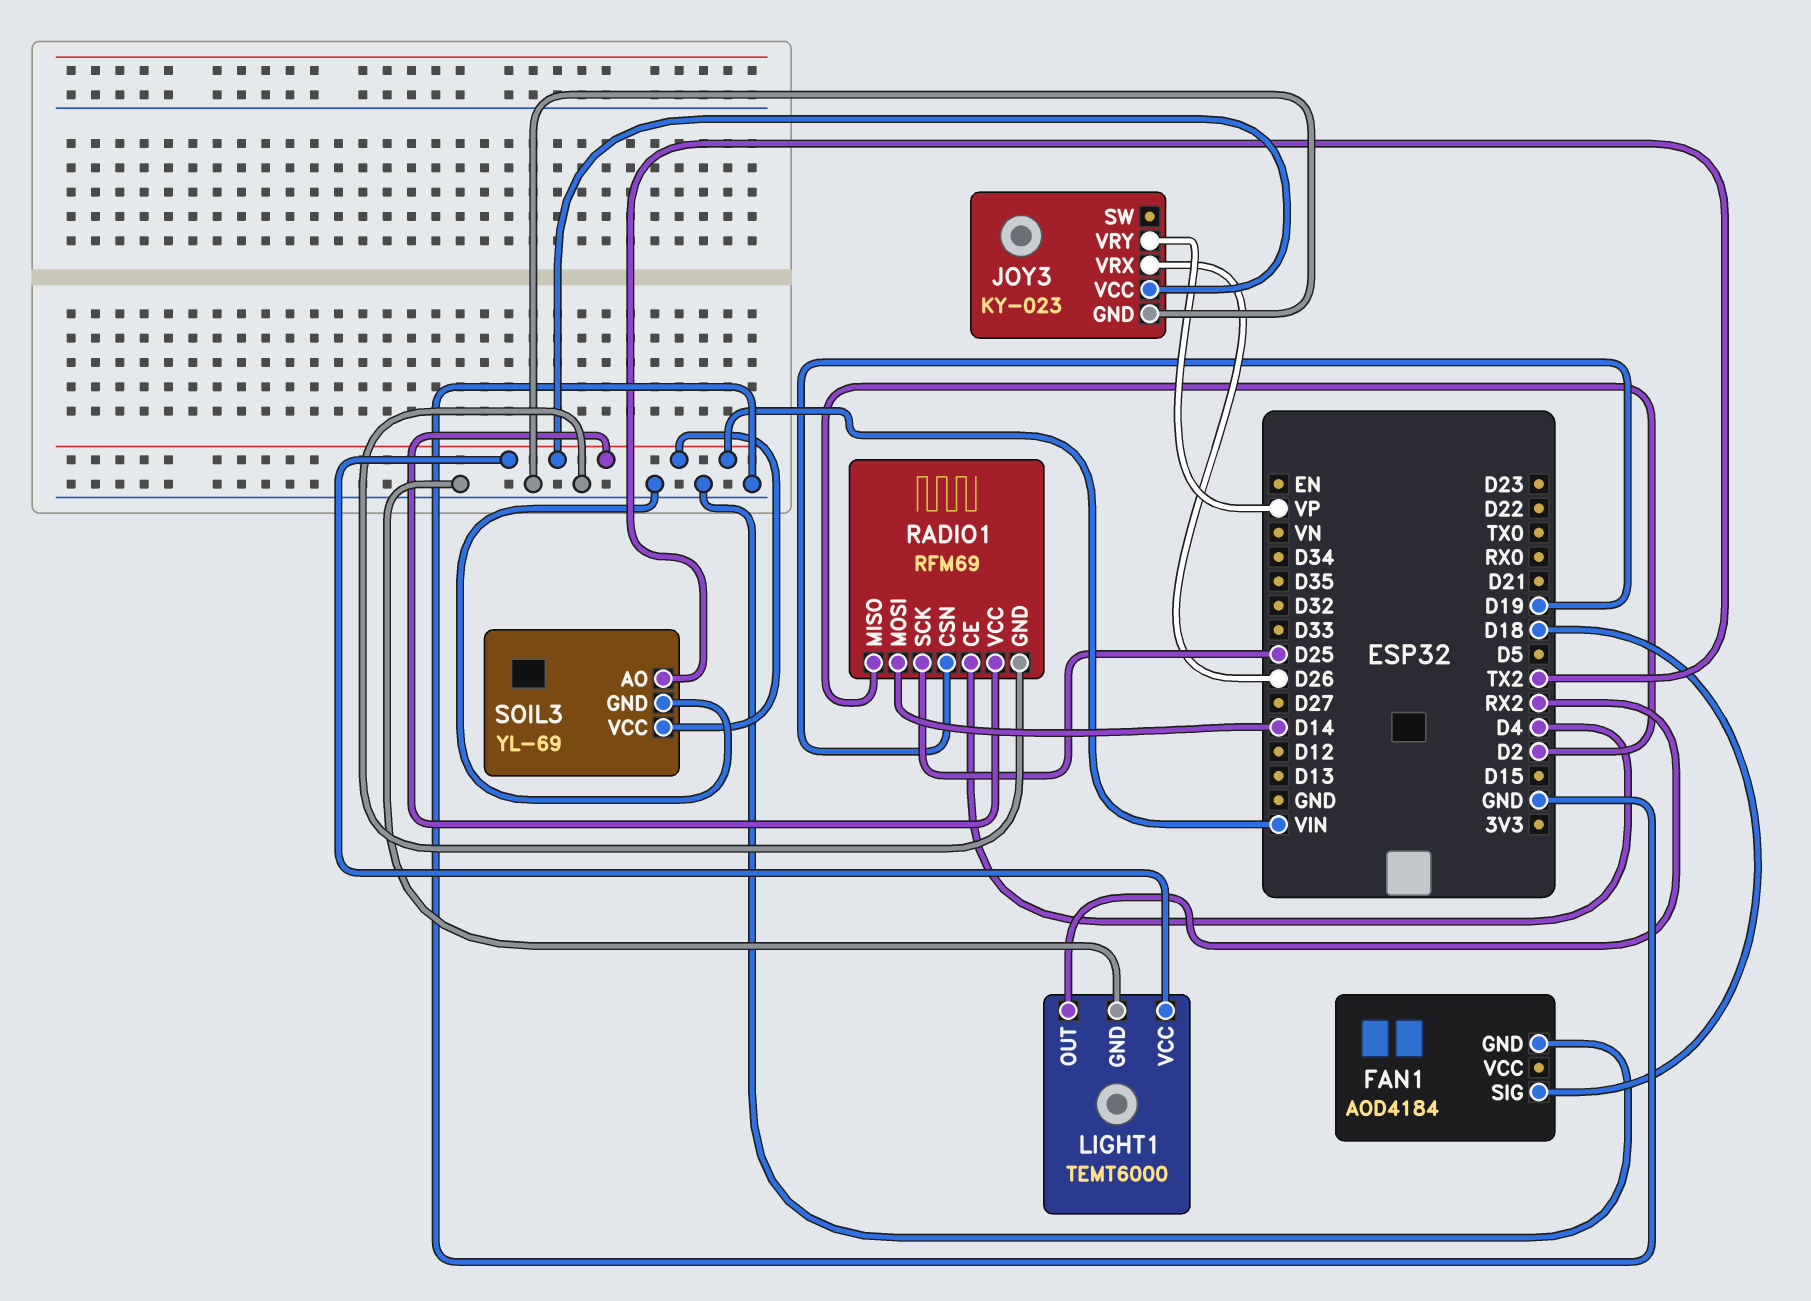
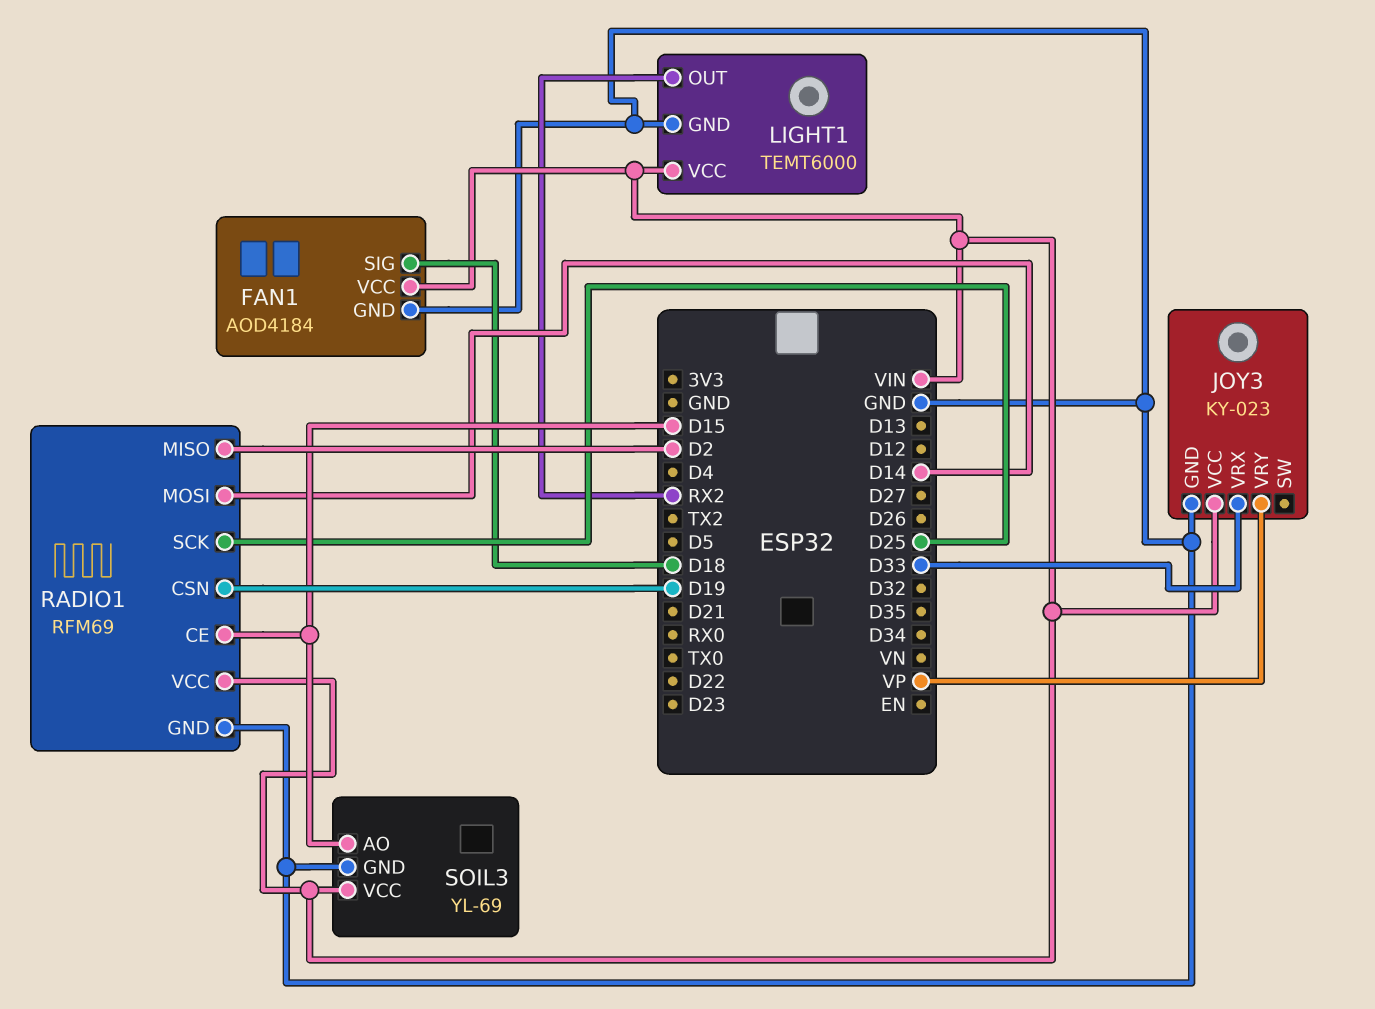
FAN1 pin VCC: none -> VIN
JOY3 pin VRX: D26 -> D33
RADIO1 pin CE: D4 -> D15
SOIL3 pin AO: TX2 -> D15

